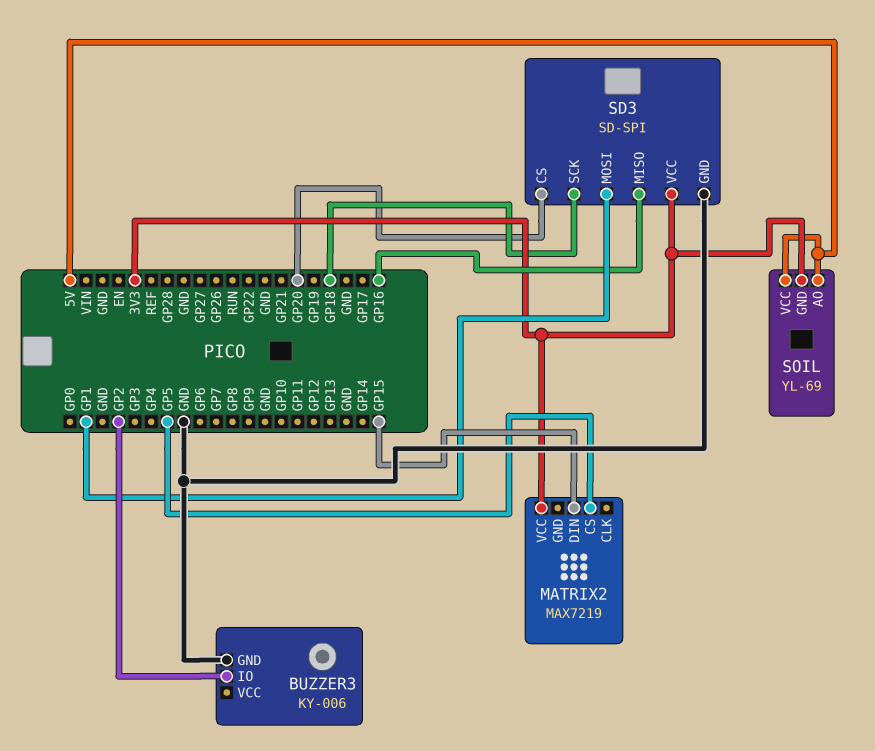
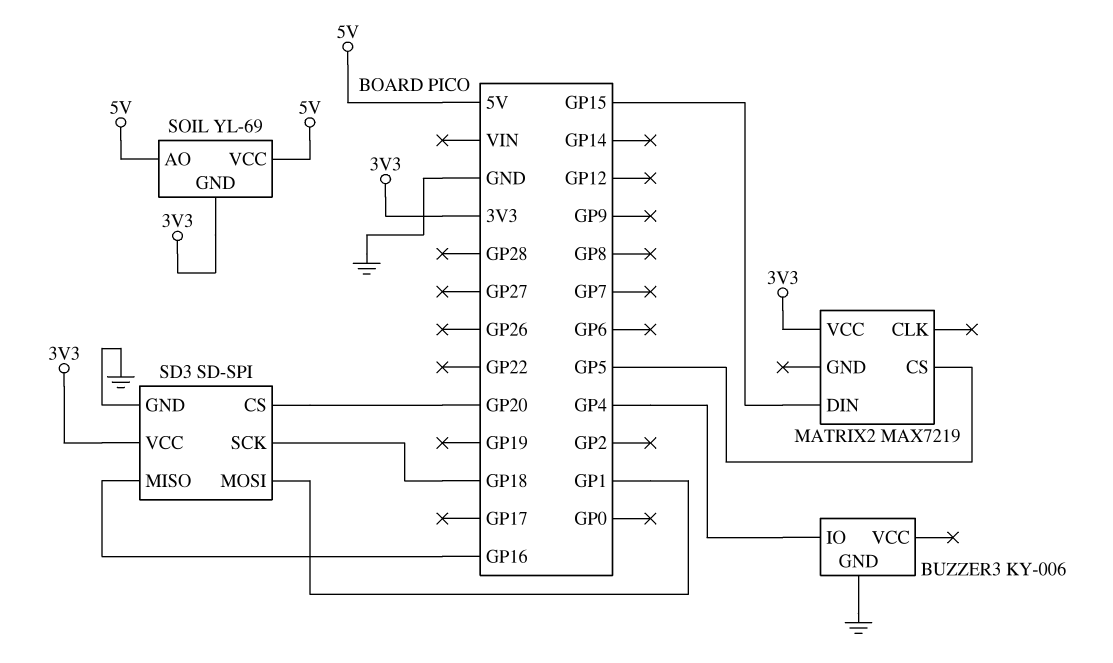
BUZZER3 pin IO: GP2 -> GP4

